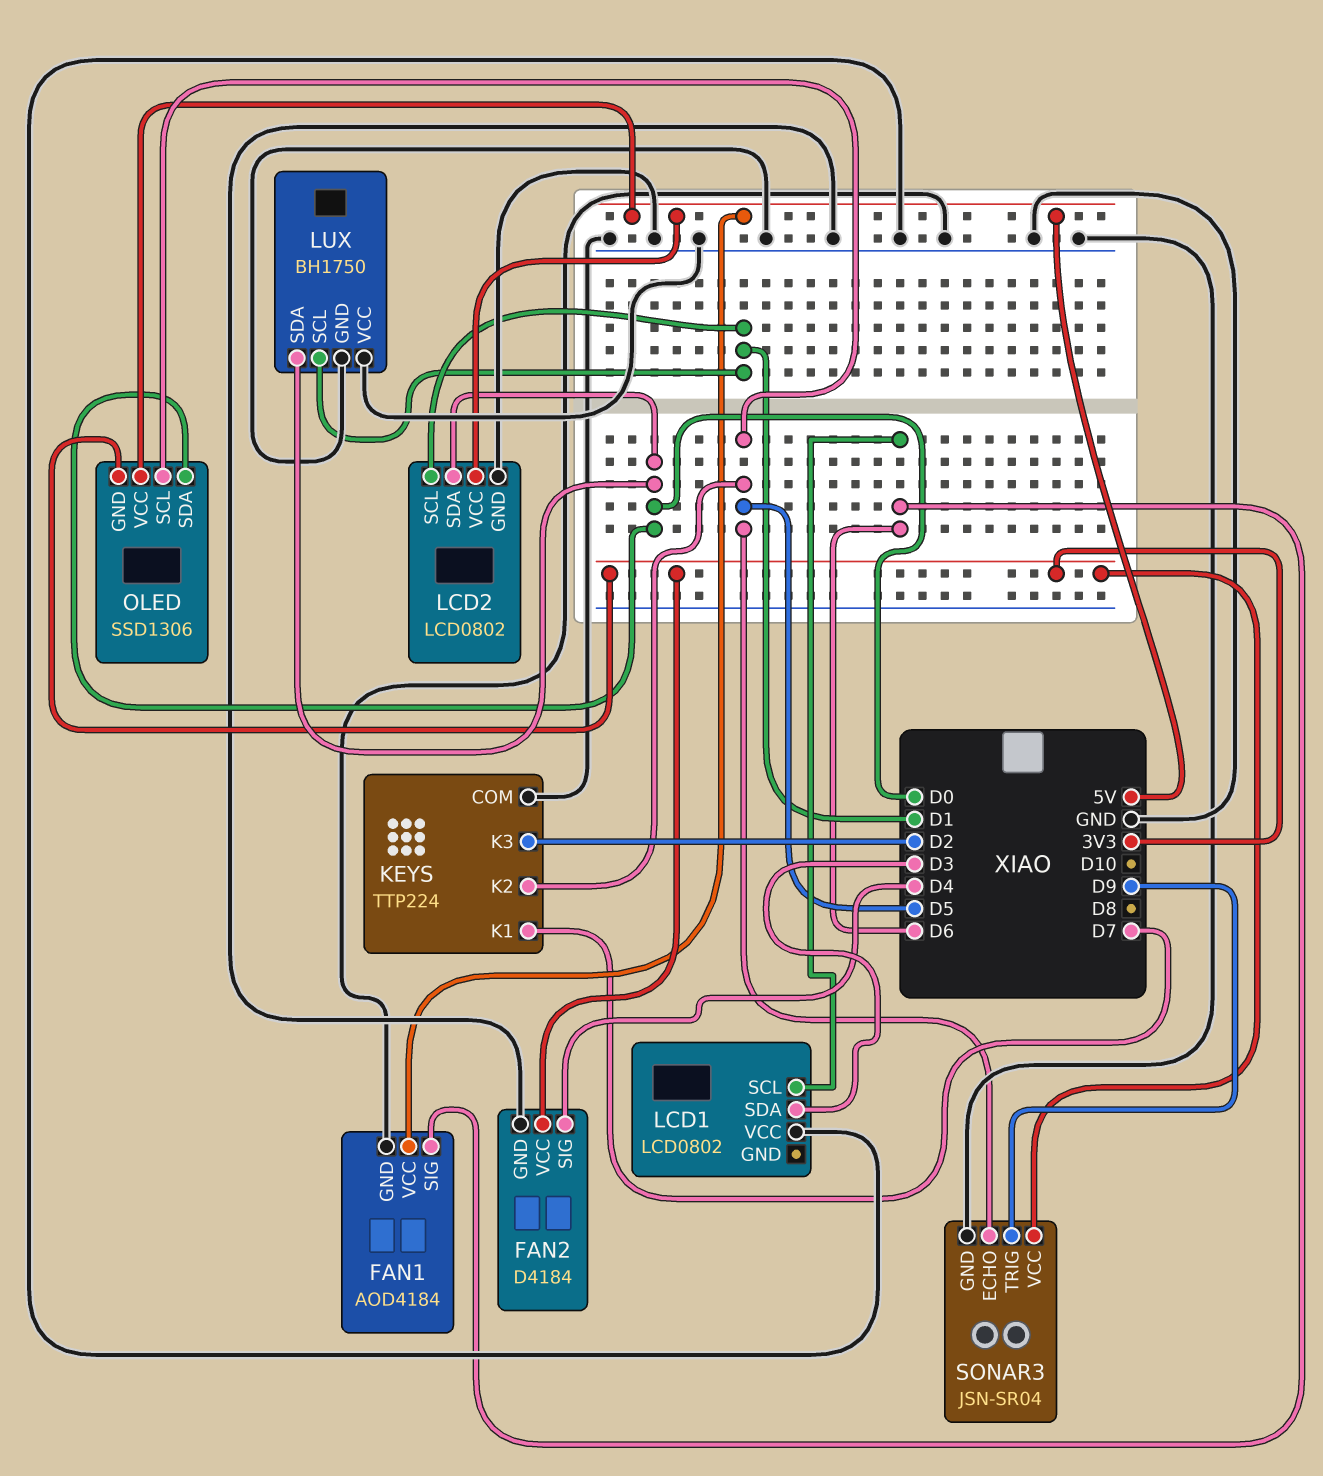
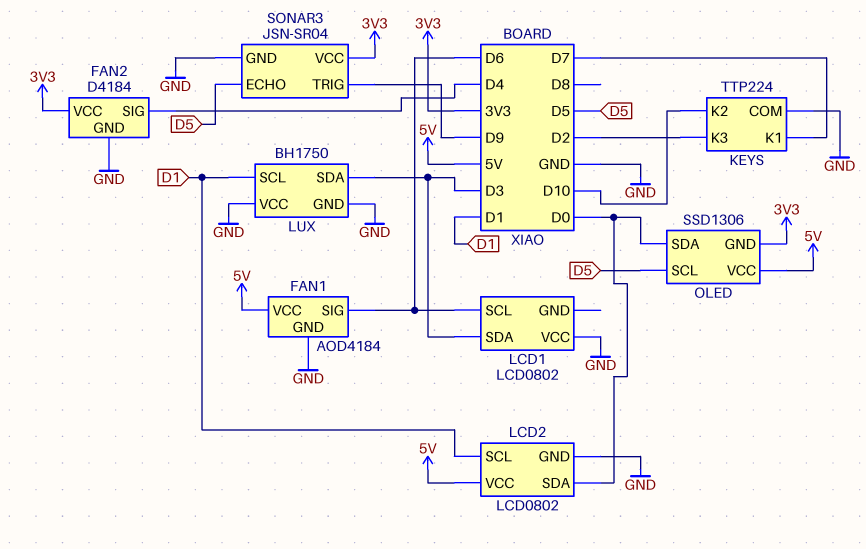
KEYS pin K2: D5 -> D10
LUX pin SDA: D0 -> D3

